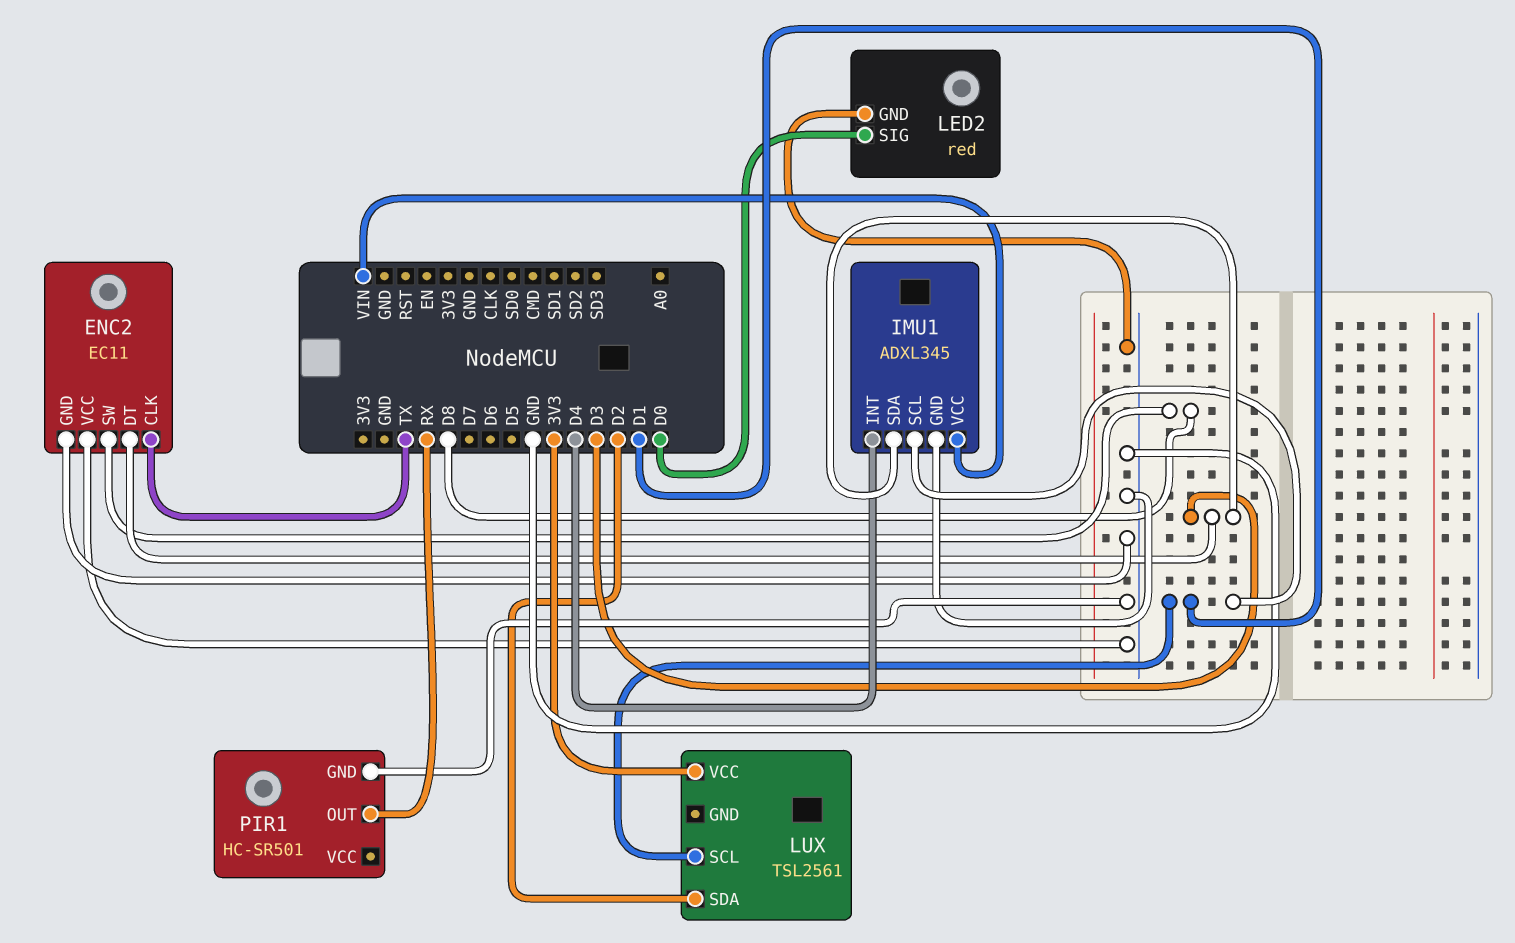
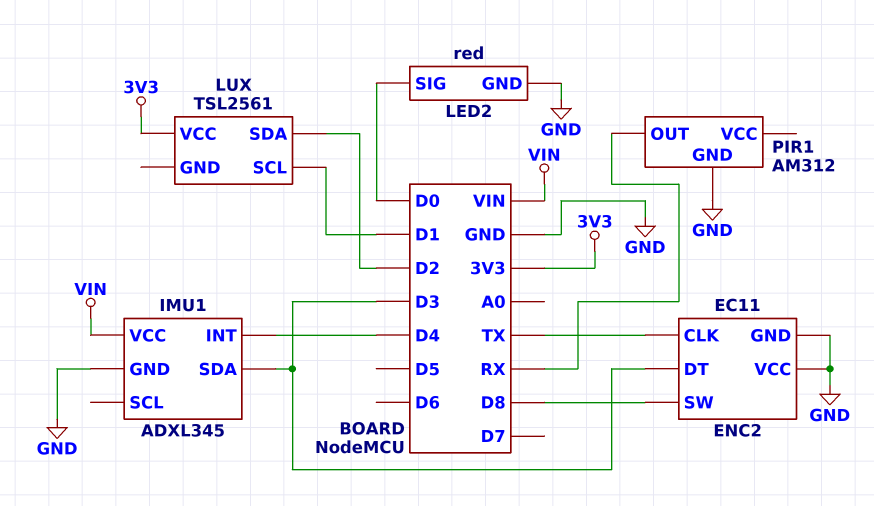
IMU1 pin SCL: D1 -> none
PIR1: HC-SR501 -> AM312

